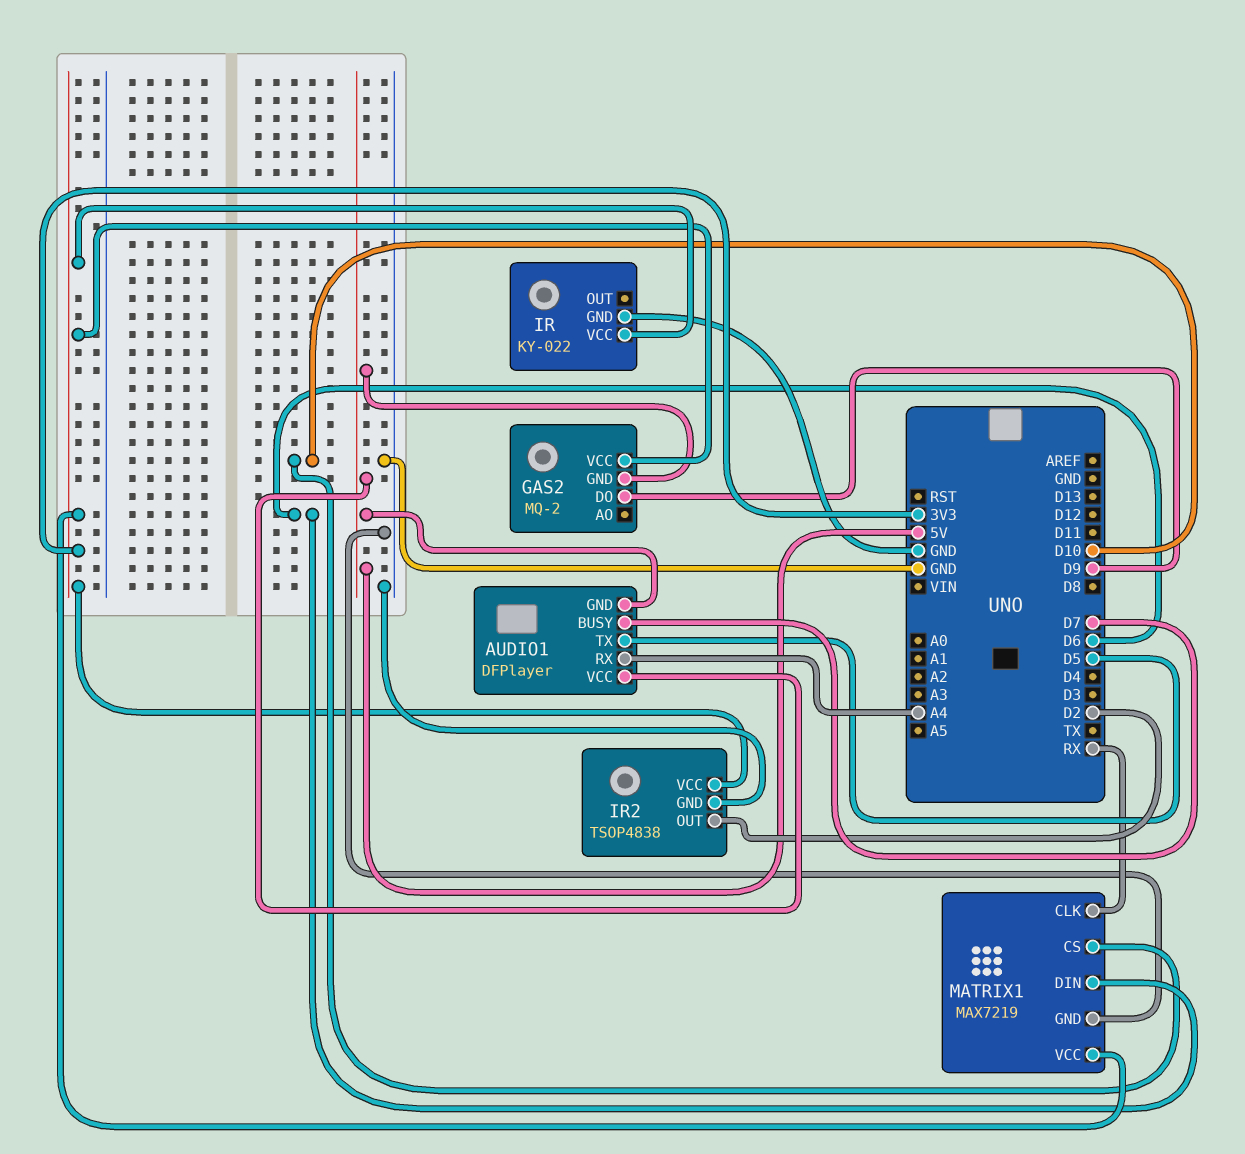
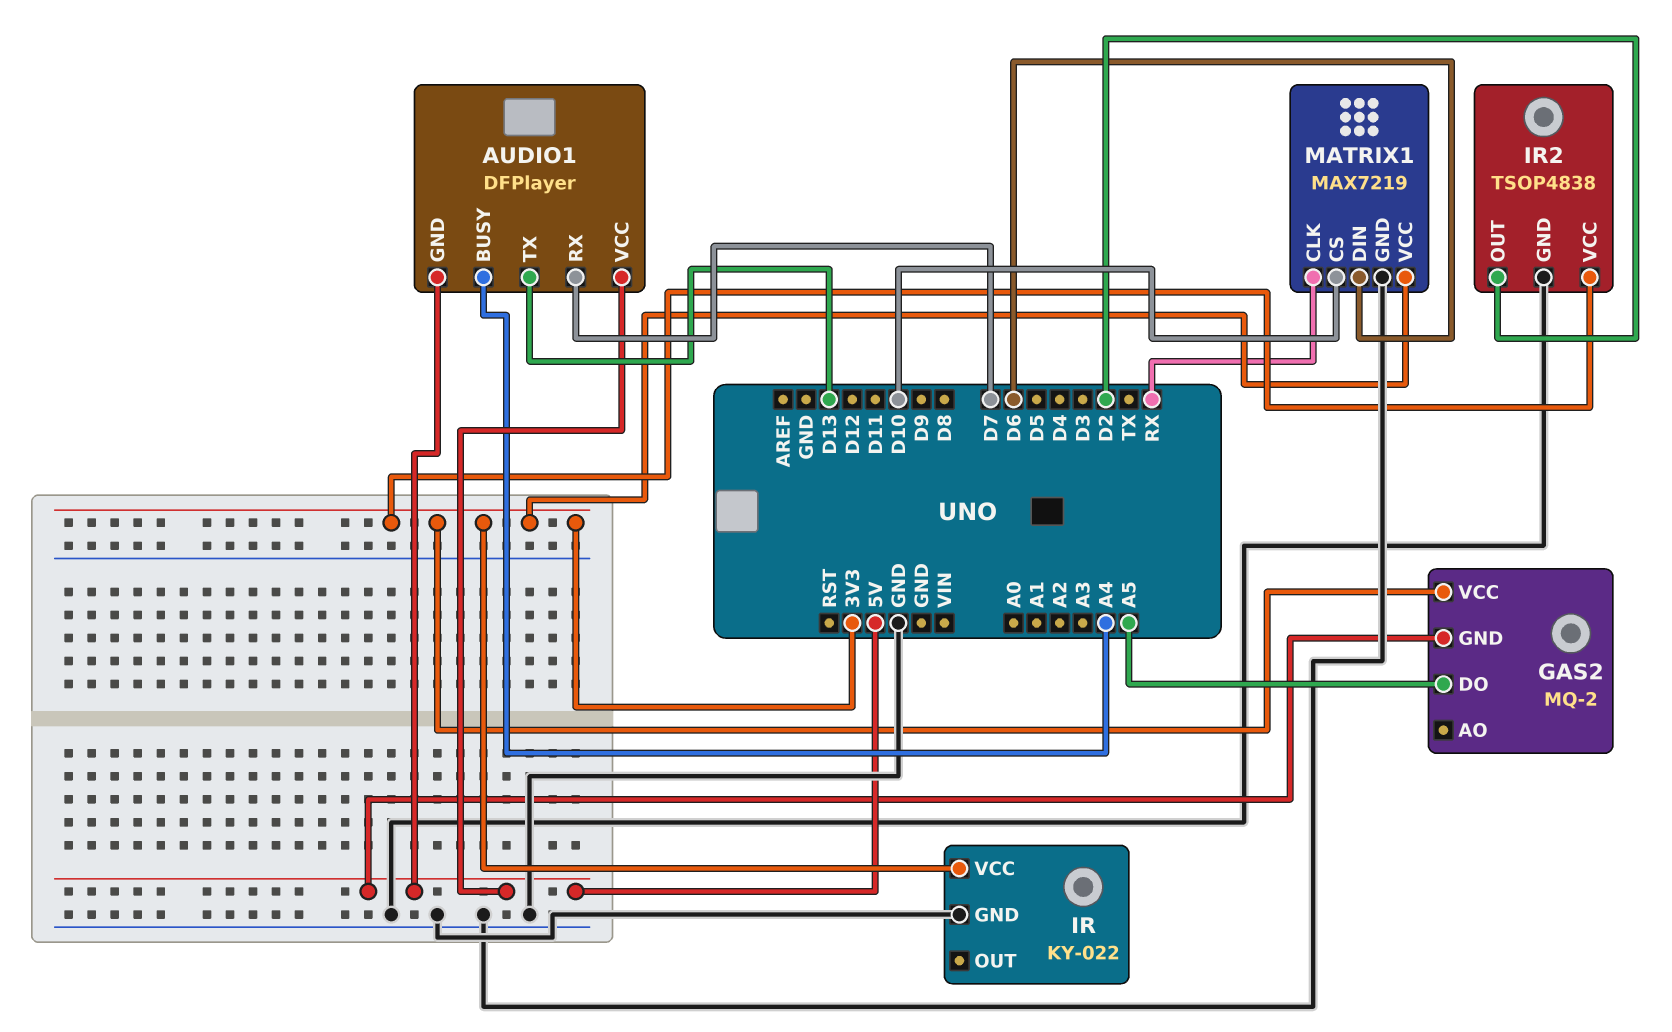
AUDIO1 pin BUSY: D7 -> A4
AUDIO1 pin RX: A4 -> D7
AUDIO1 pin TX: D5 -> D13
GAS2 pin DO: D9 -> A5

